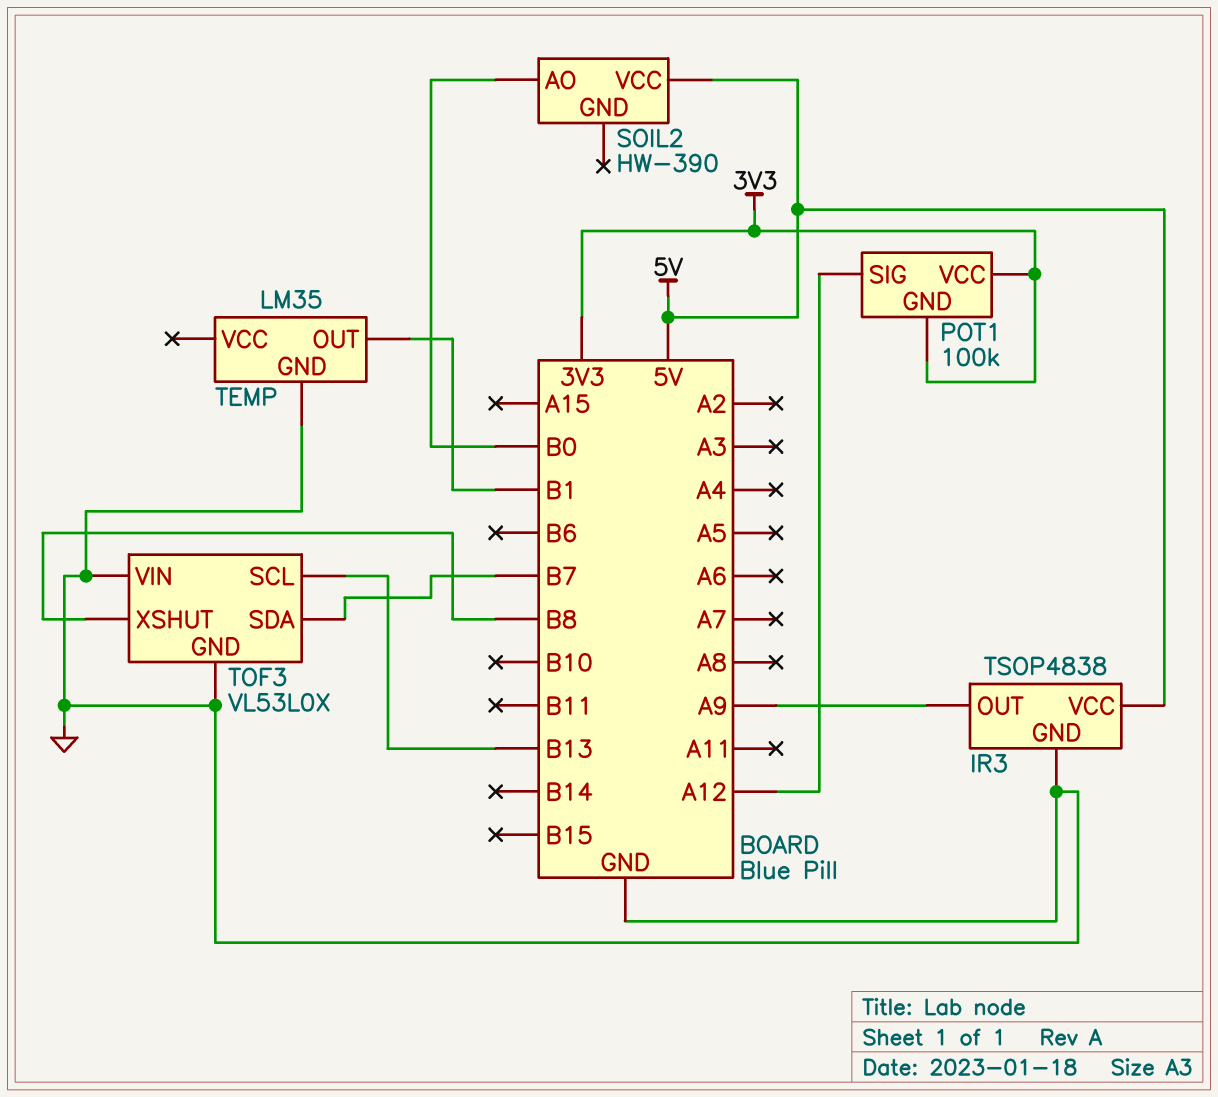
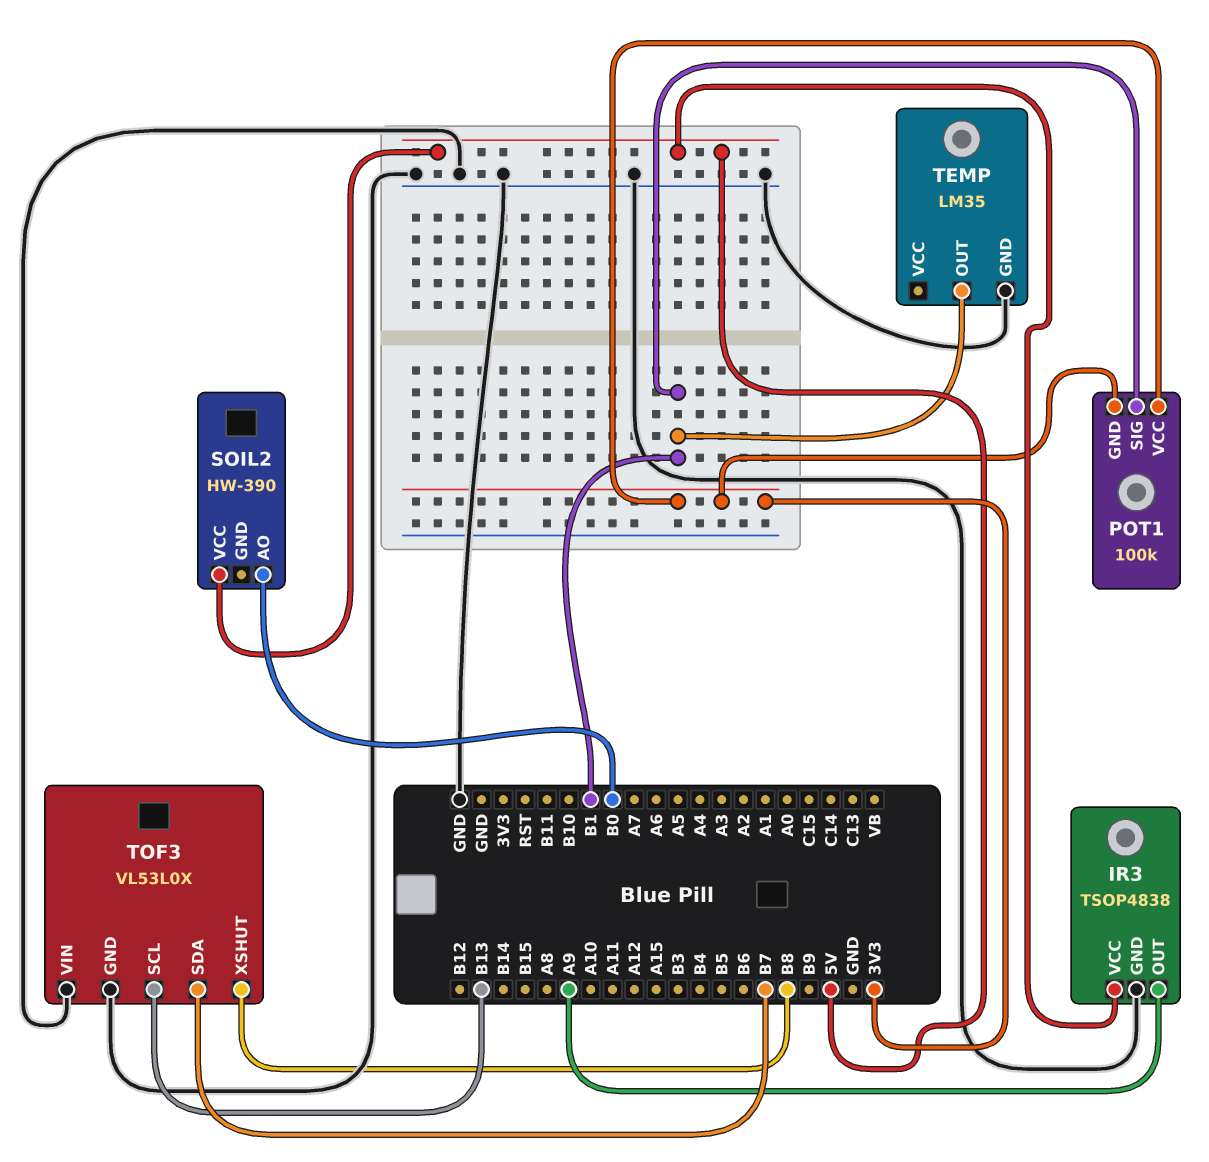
POT1 pin SIG: A12 -> B1

